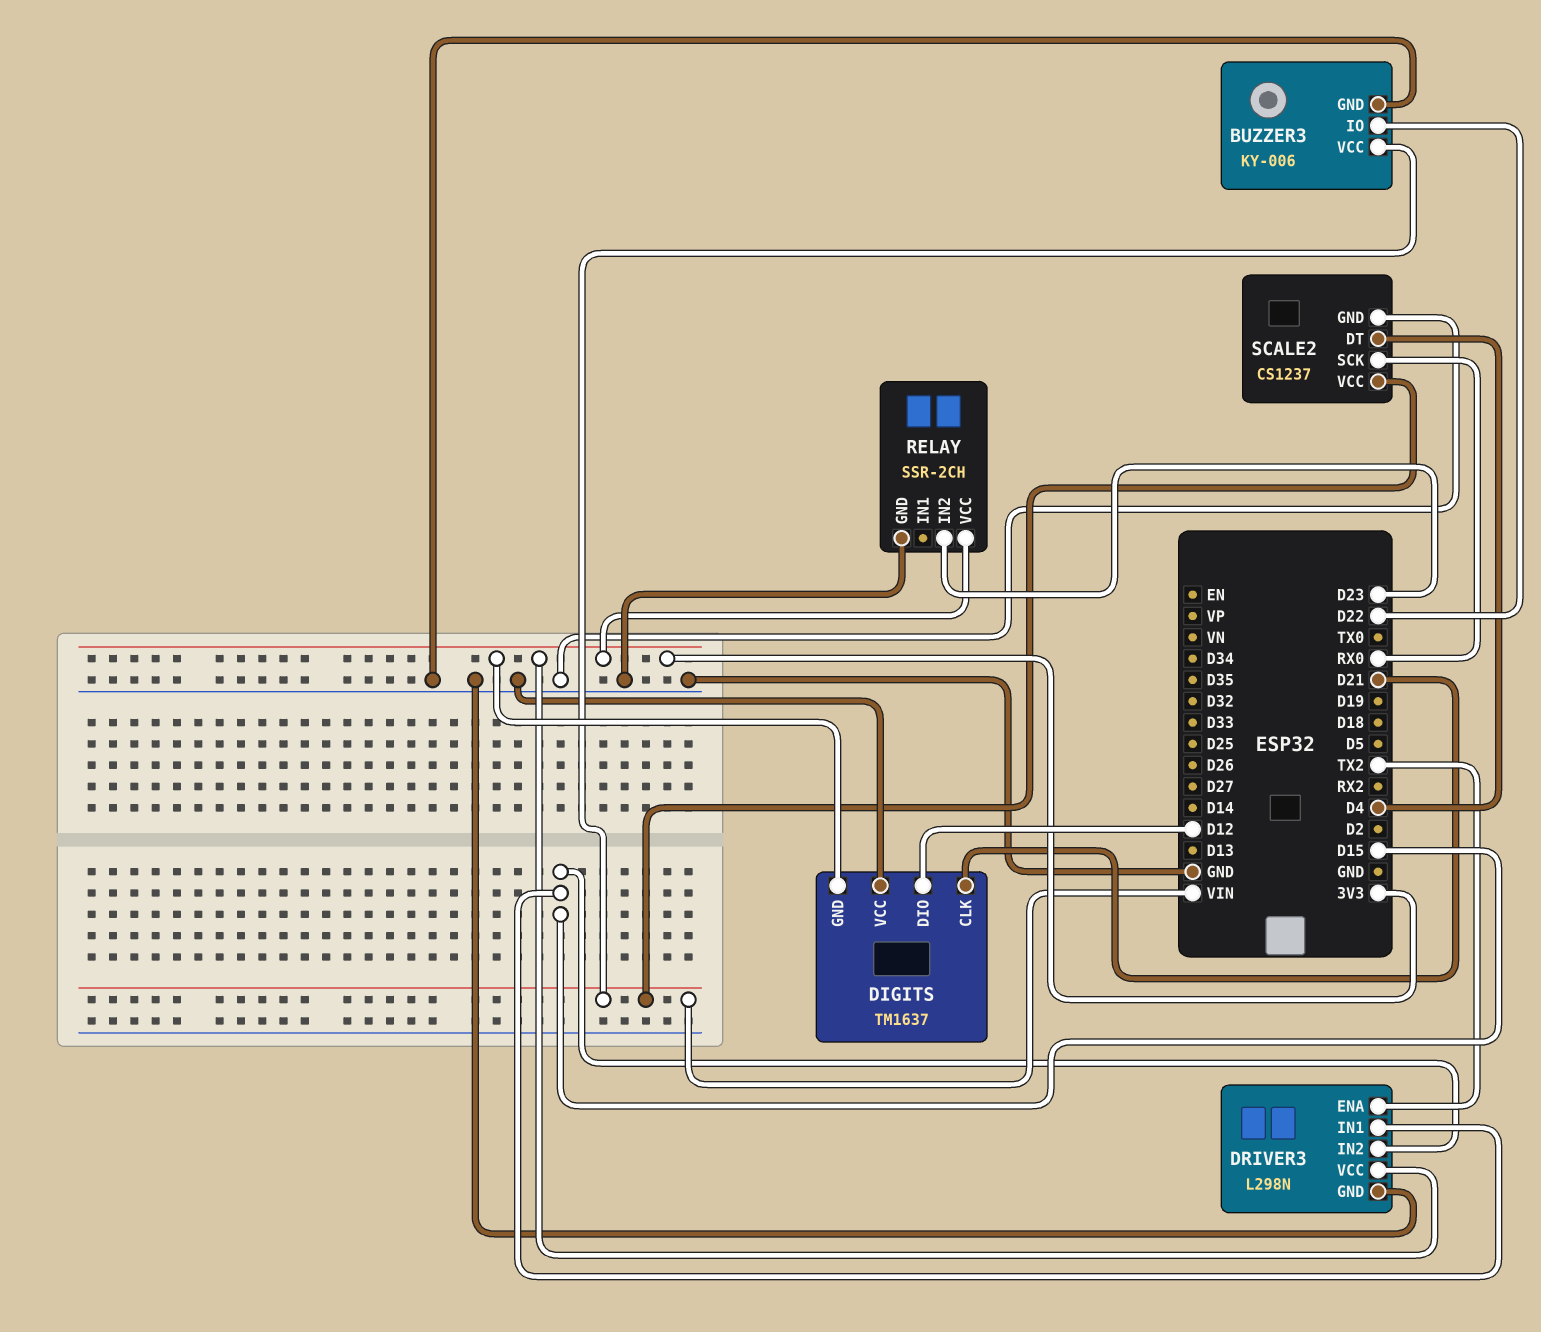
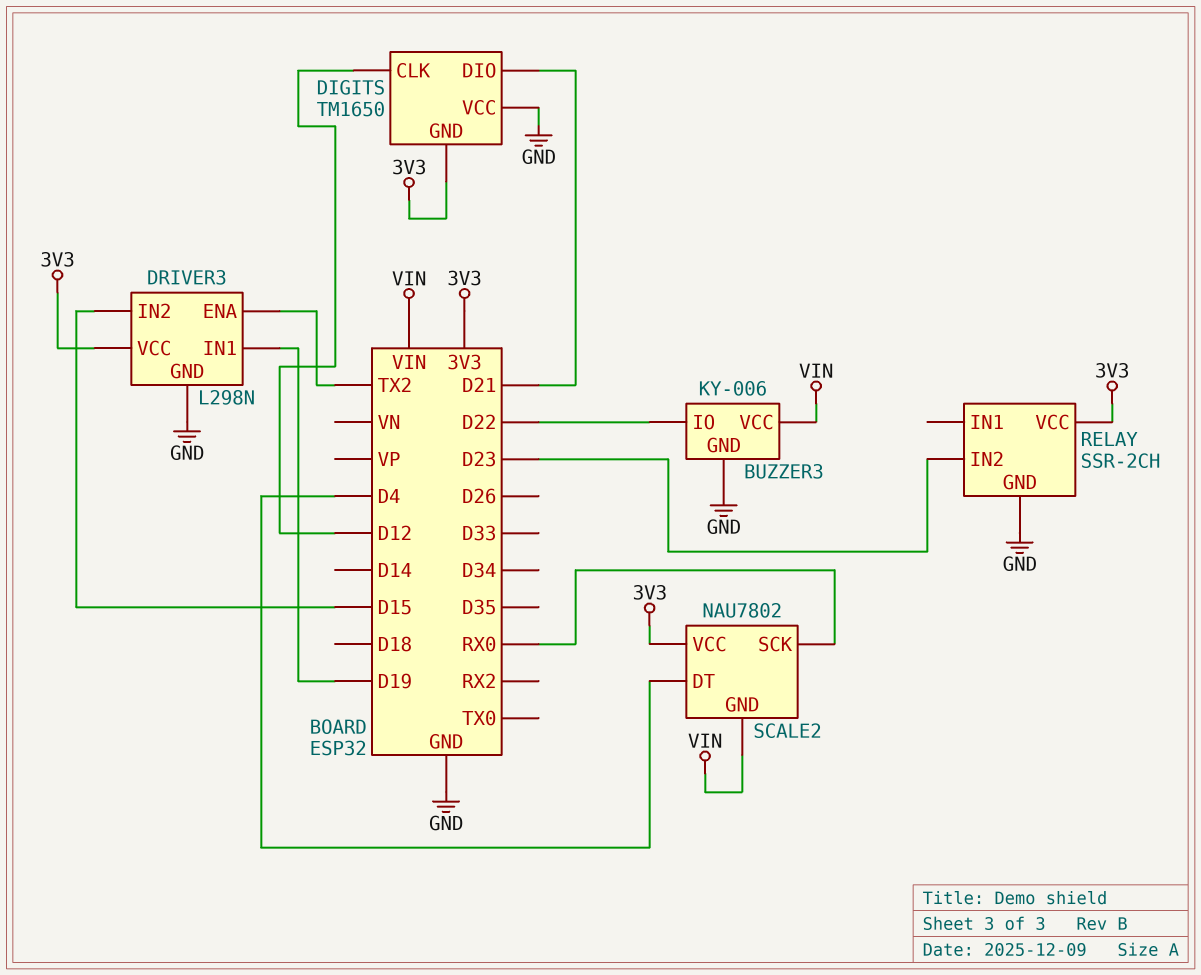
DIGITS: TM1637 -> TM1650
DIGITS pin CLK: D21 -> D12
DIGITS pin DIO: D12 -> D21
DRIVER3 pin IN1: D15 -> D19
SCALE2: CS1237 -> NAU7802
SCALE2 pin GND: GND -> VIN
SCALE2 pin VCC: VIN -> 3V3

